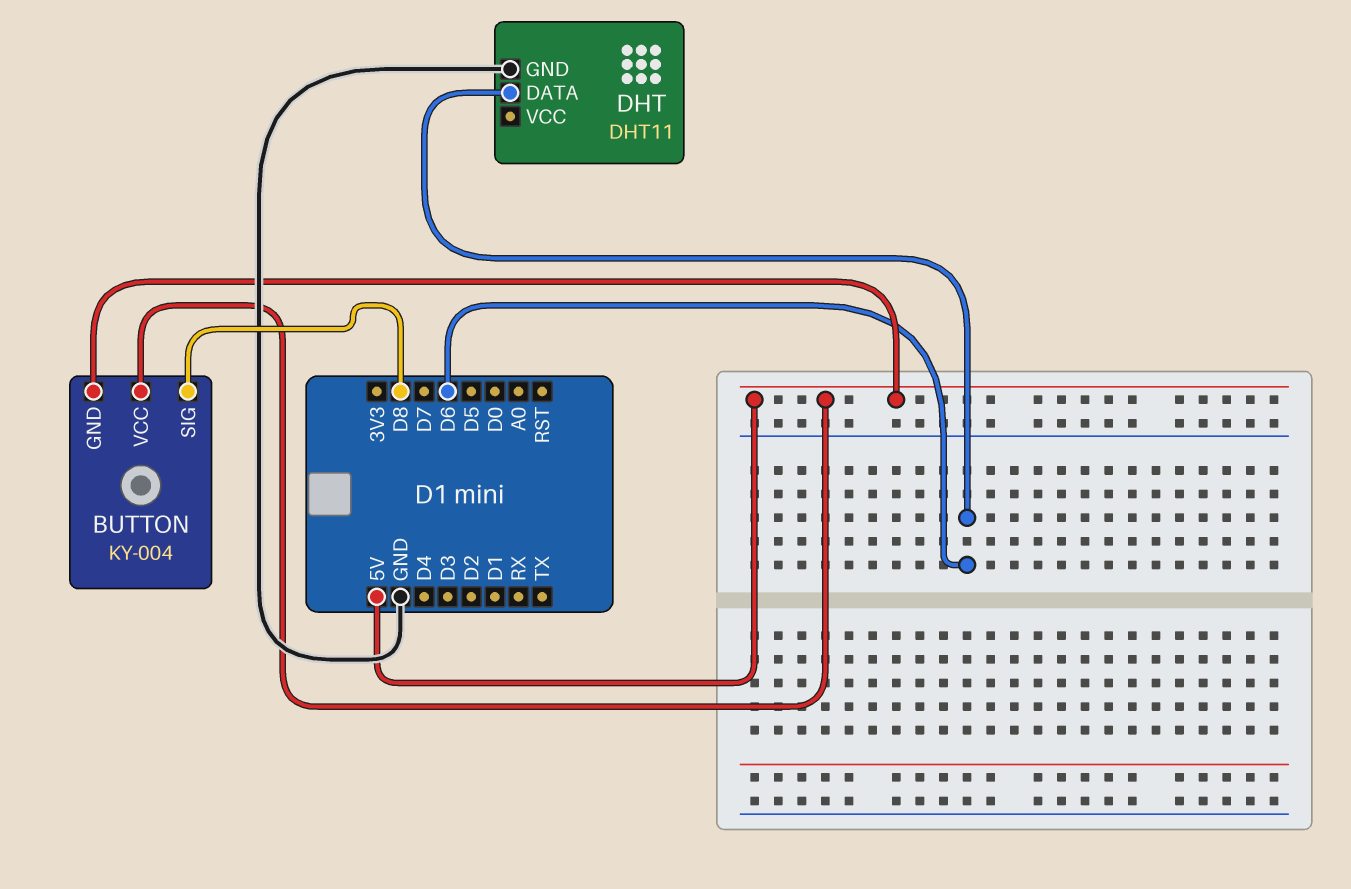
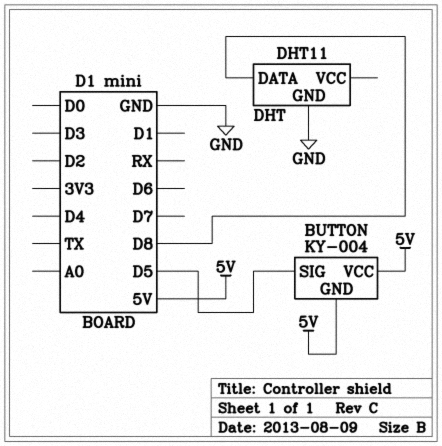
BUTTON pin SIG: D8 -> D5
DHT pin DATA: D6 -> D8

